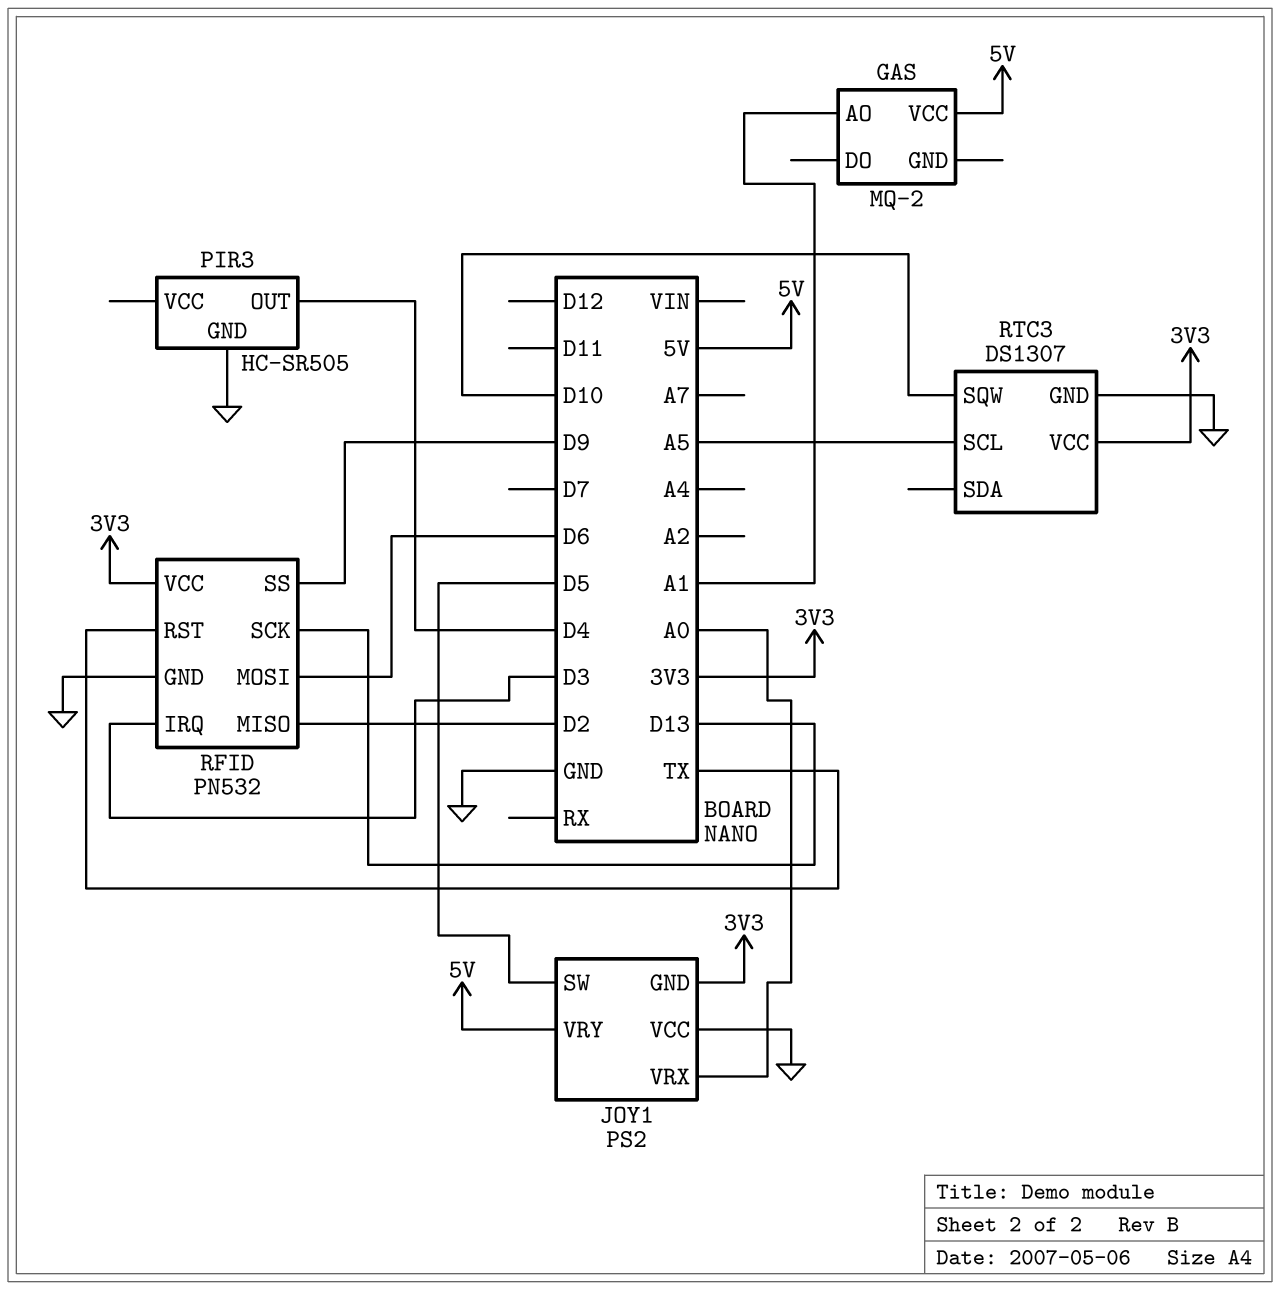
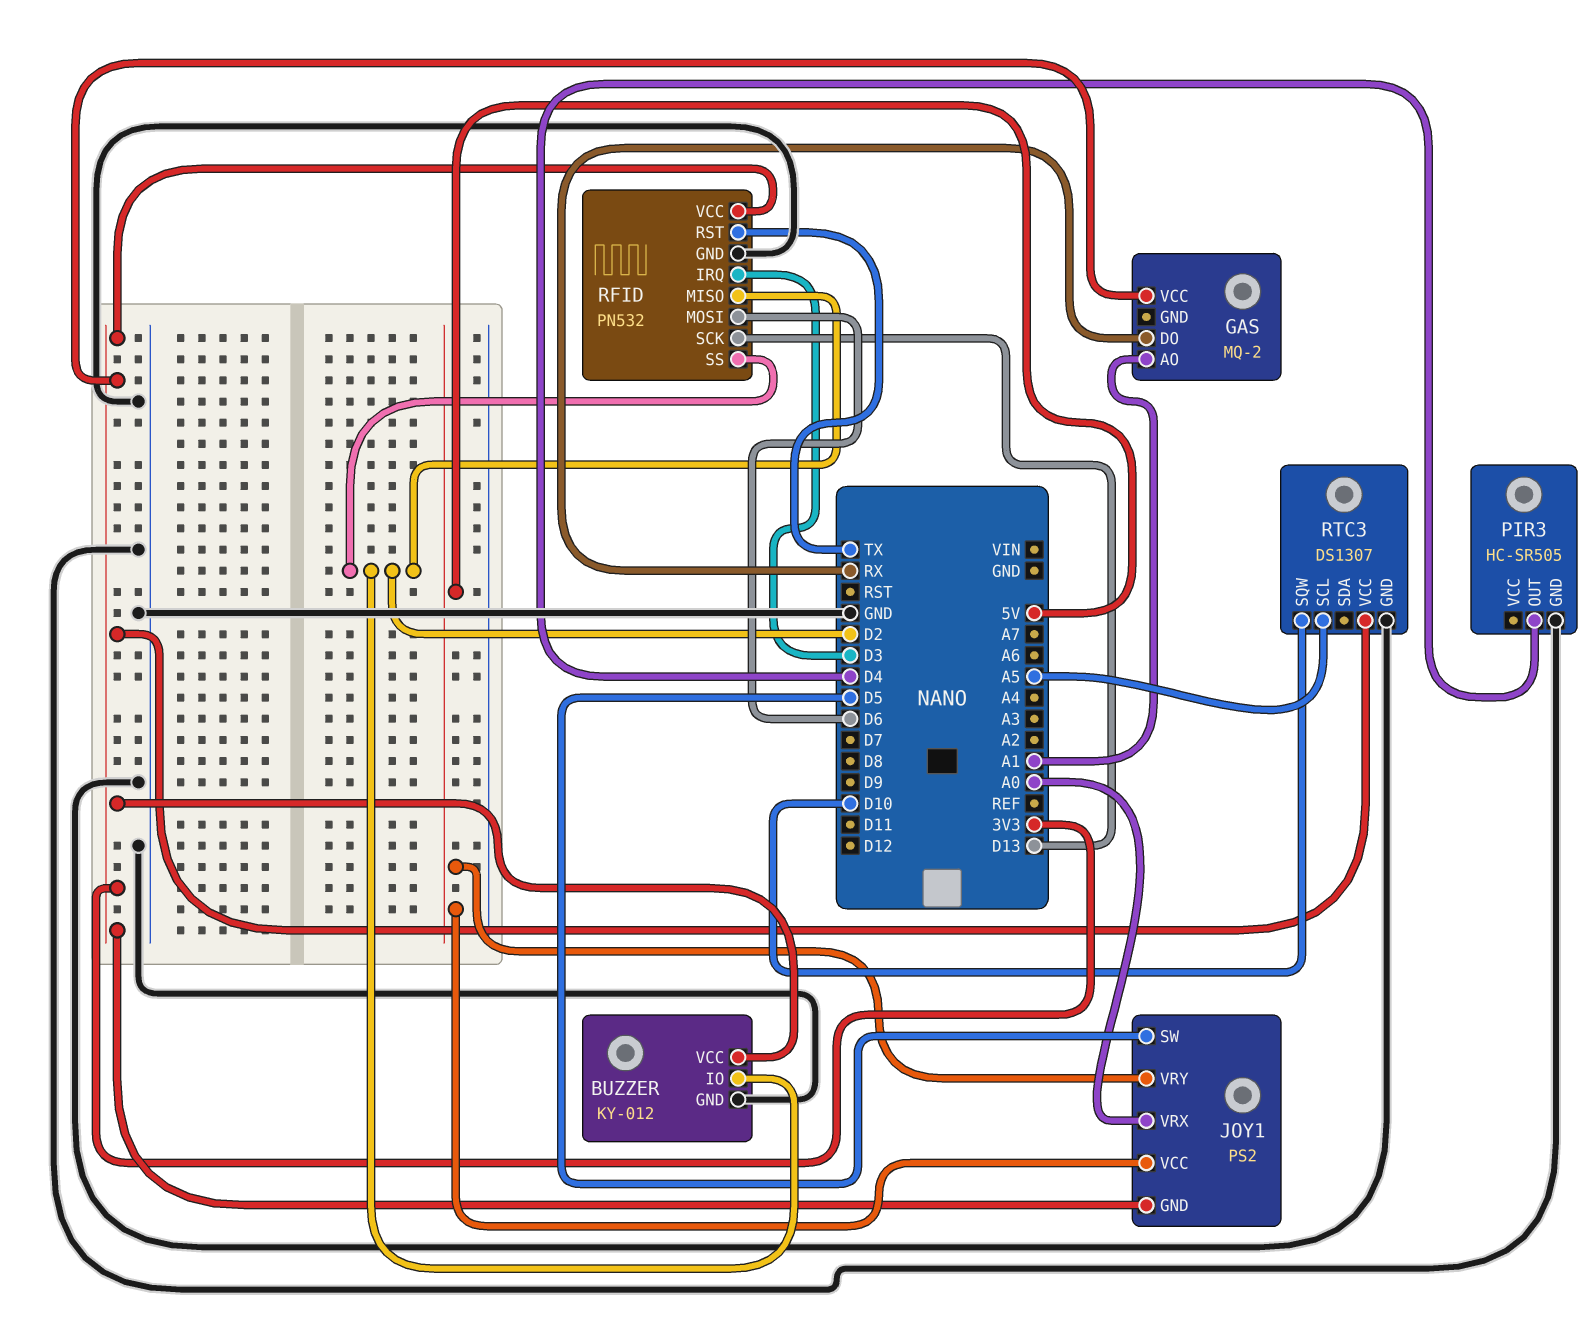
BUZZER: none -> KY-012
BUZZER pin GND: none -> GND
BUZZER pin IO: none -> D2
BUZZER pin VCC: none -> 3V3
GAS pin DO: none -> RX
GAS pin VCC: 5V -> 3V3
JOY1 pin VCC: GND -> 5V
RFID pin SS: D9 -> D2

